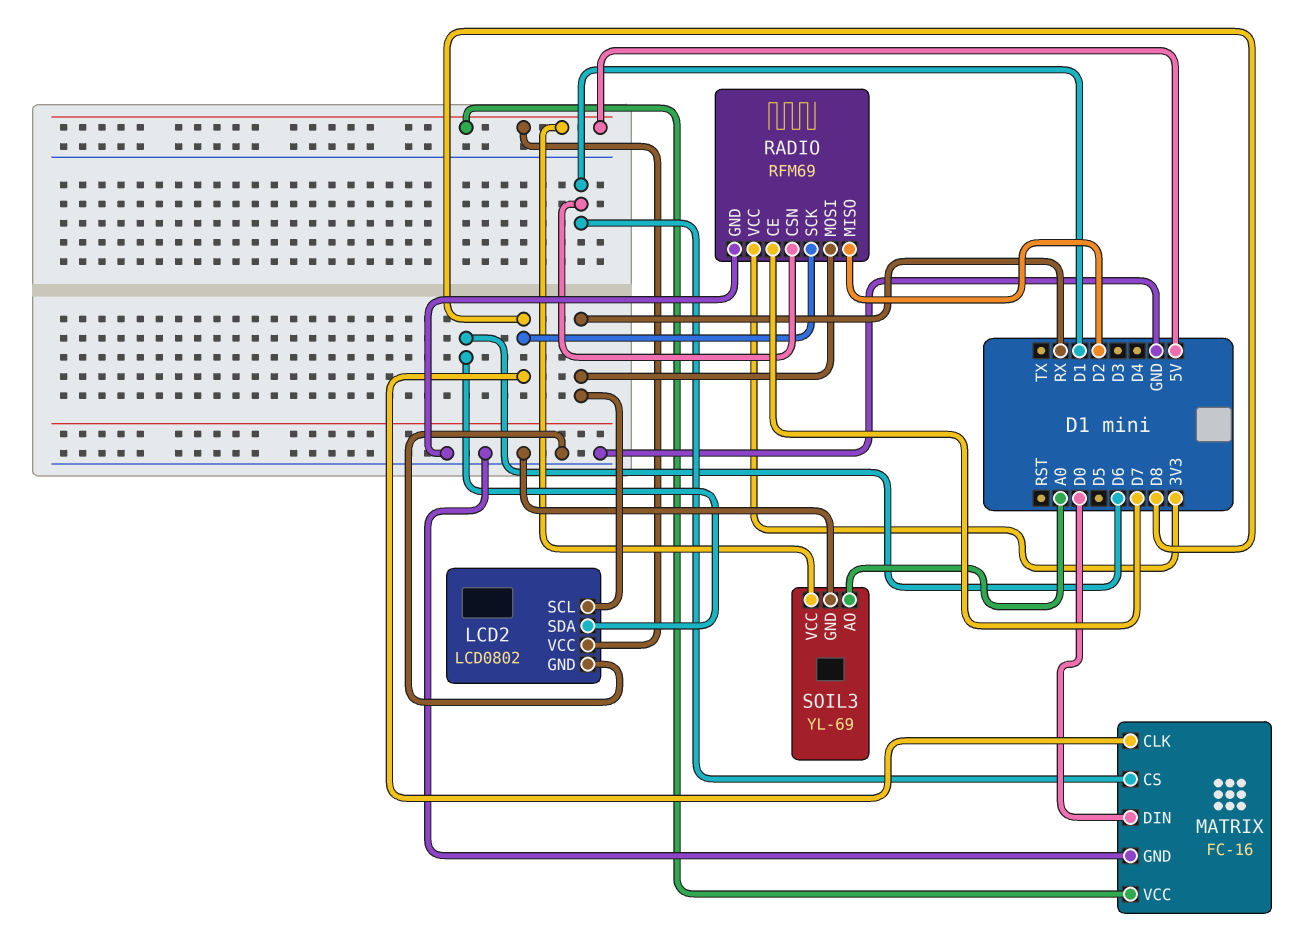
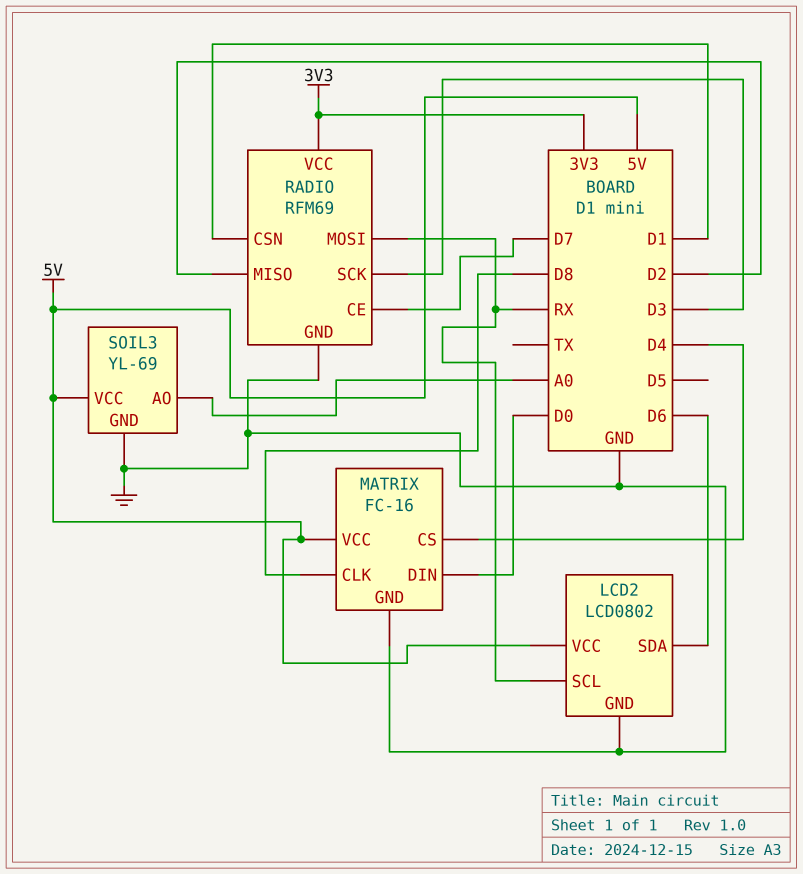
MATRIX pin CS: D1 -> D4
RADIO pin SCK: D8 -> D3

